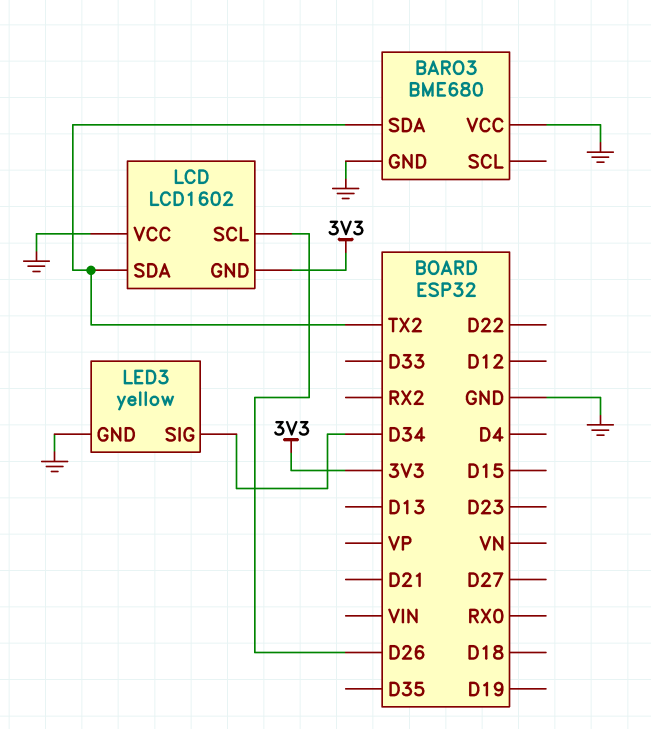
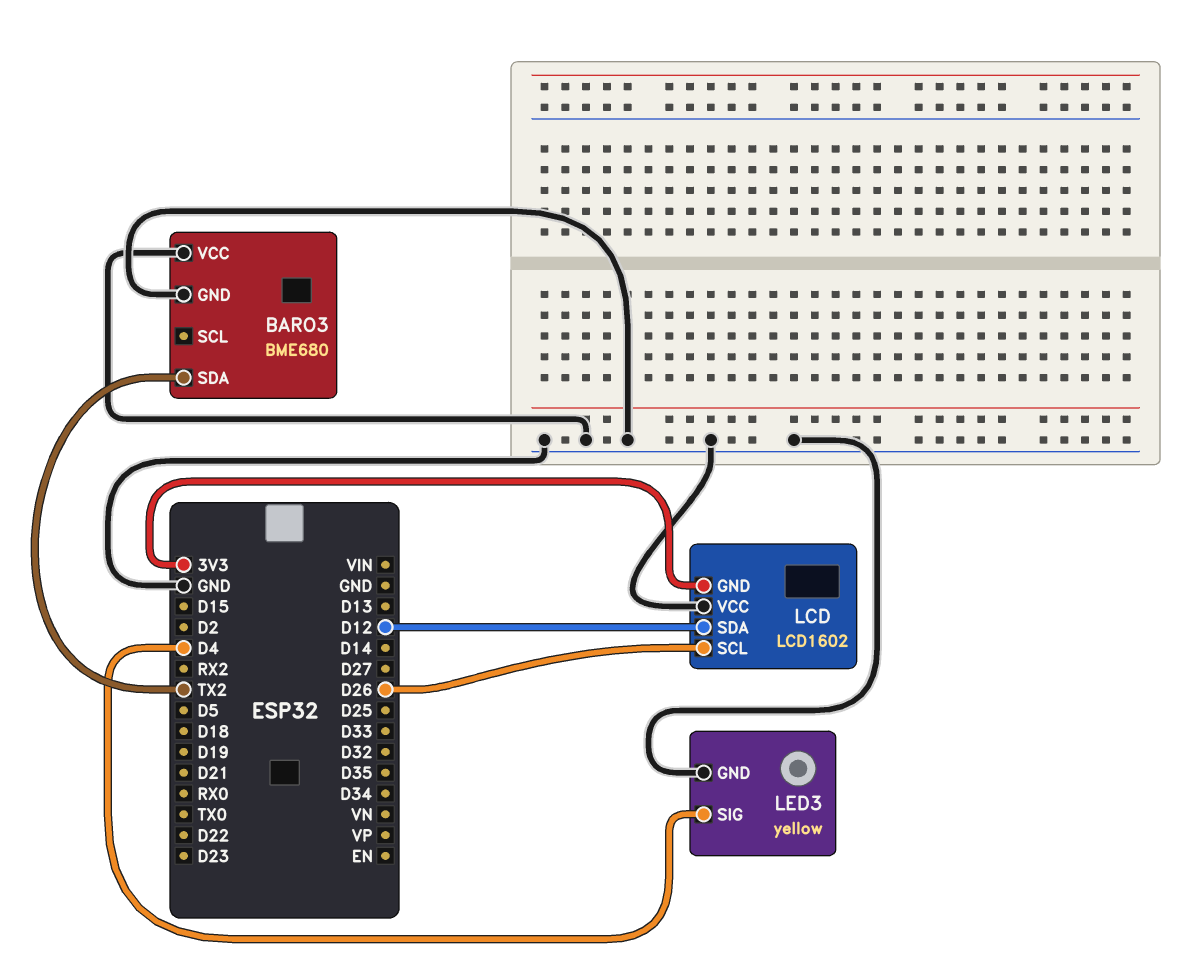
LCD pin SDA: TX2 -> D12
LED3 pin SIG: D34 -> D4

